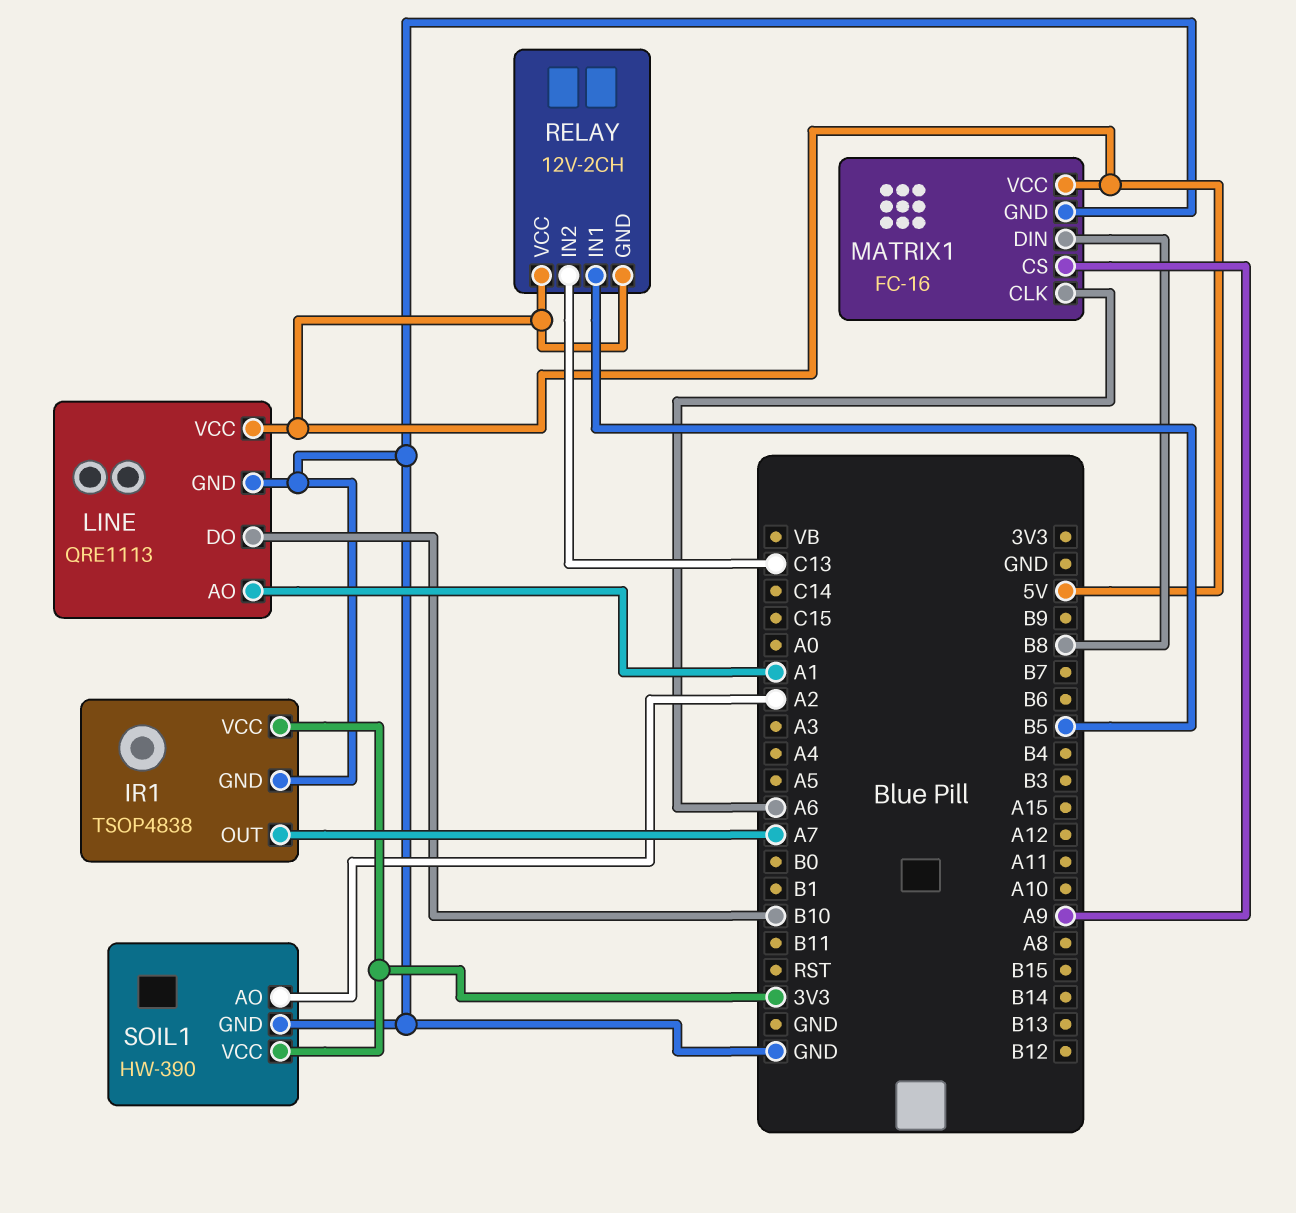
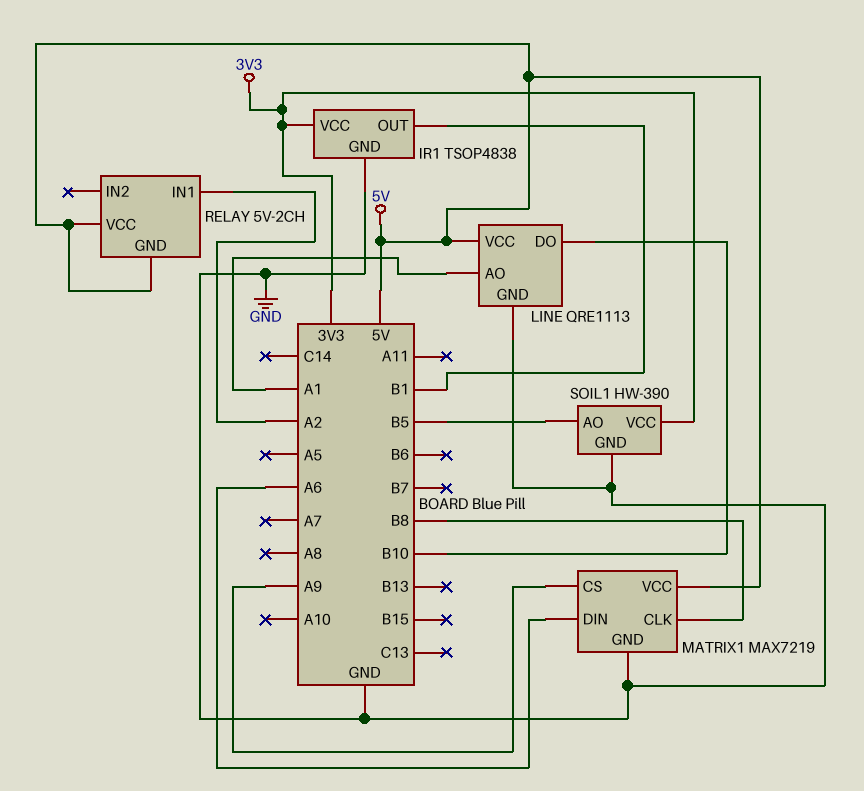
IR1 pin OUT: A7 -> B1
MATRIX1: FC-16 -> MAX7219
MATRIX1 pin CLK: A6 -> B8
MATRIX1 pin DIN: B8 -> A6
RELAY: 12V-2CH -> 5V-2CH
RELAY pin IN1: B5 -> A2
RELAY pin IN2: C13 -> none
SOIL1 pin AO: A2 -> B5

